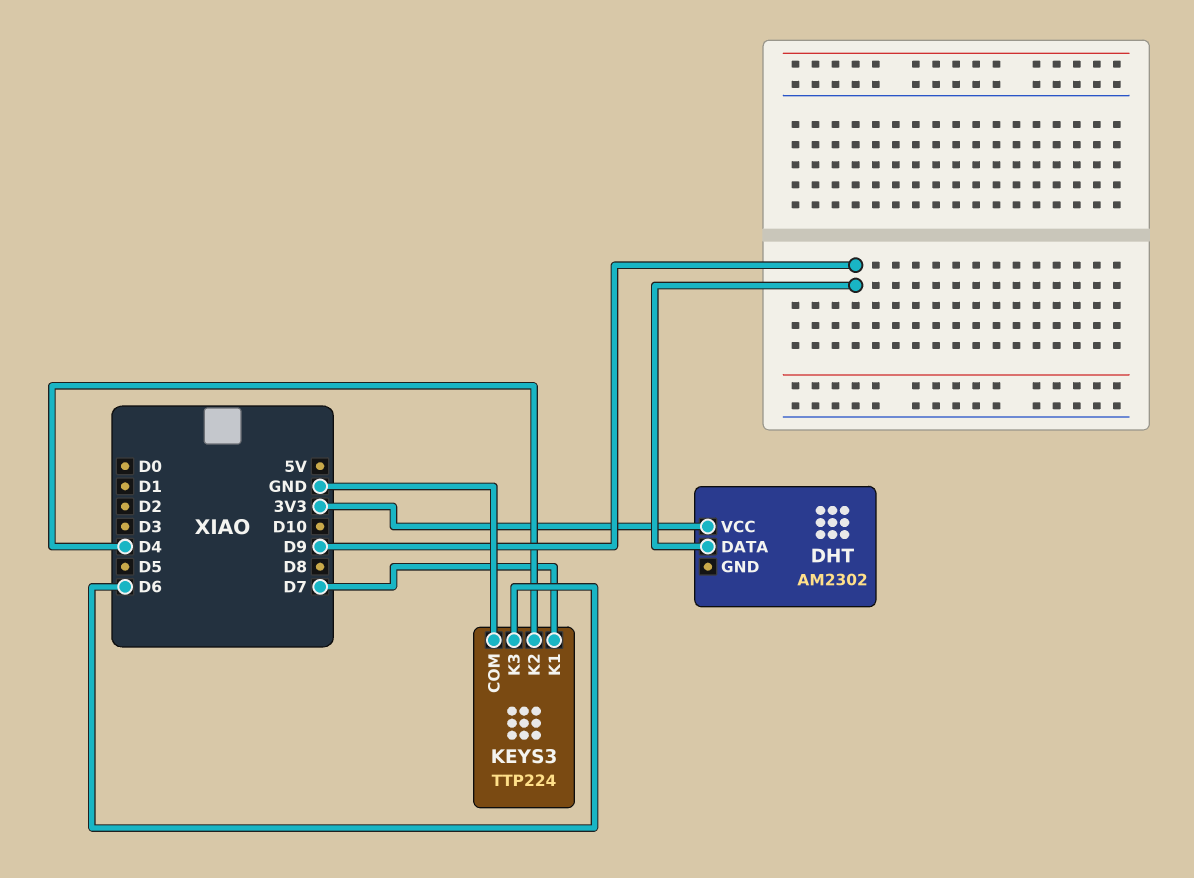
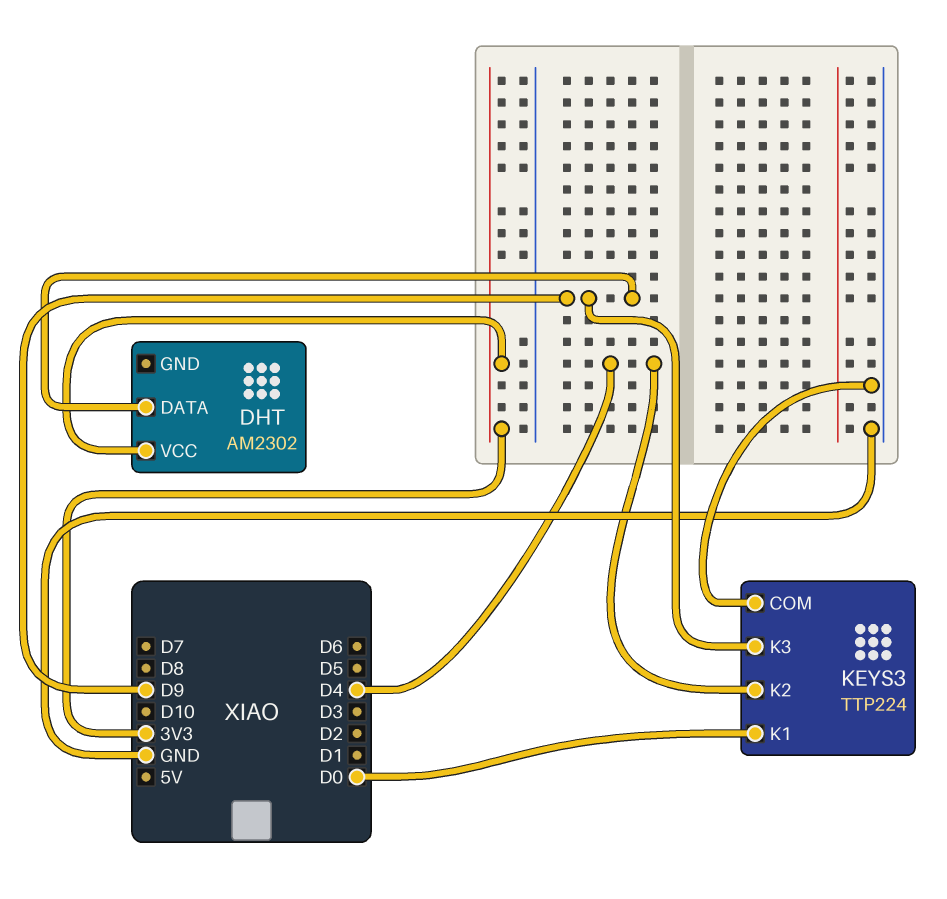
KEYS3 pin K1: D7 -> D0
KEYS3 pin K3: D6 -> D9

